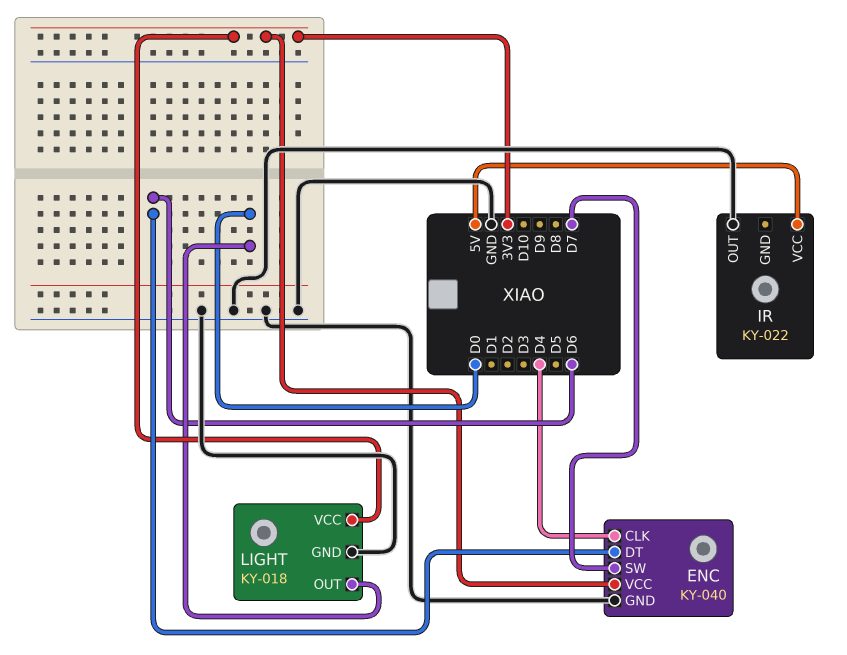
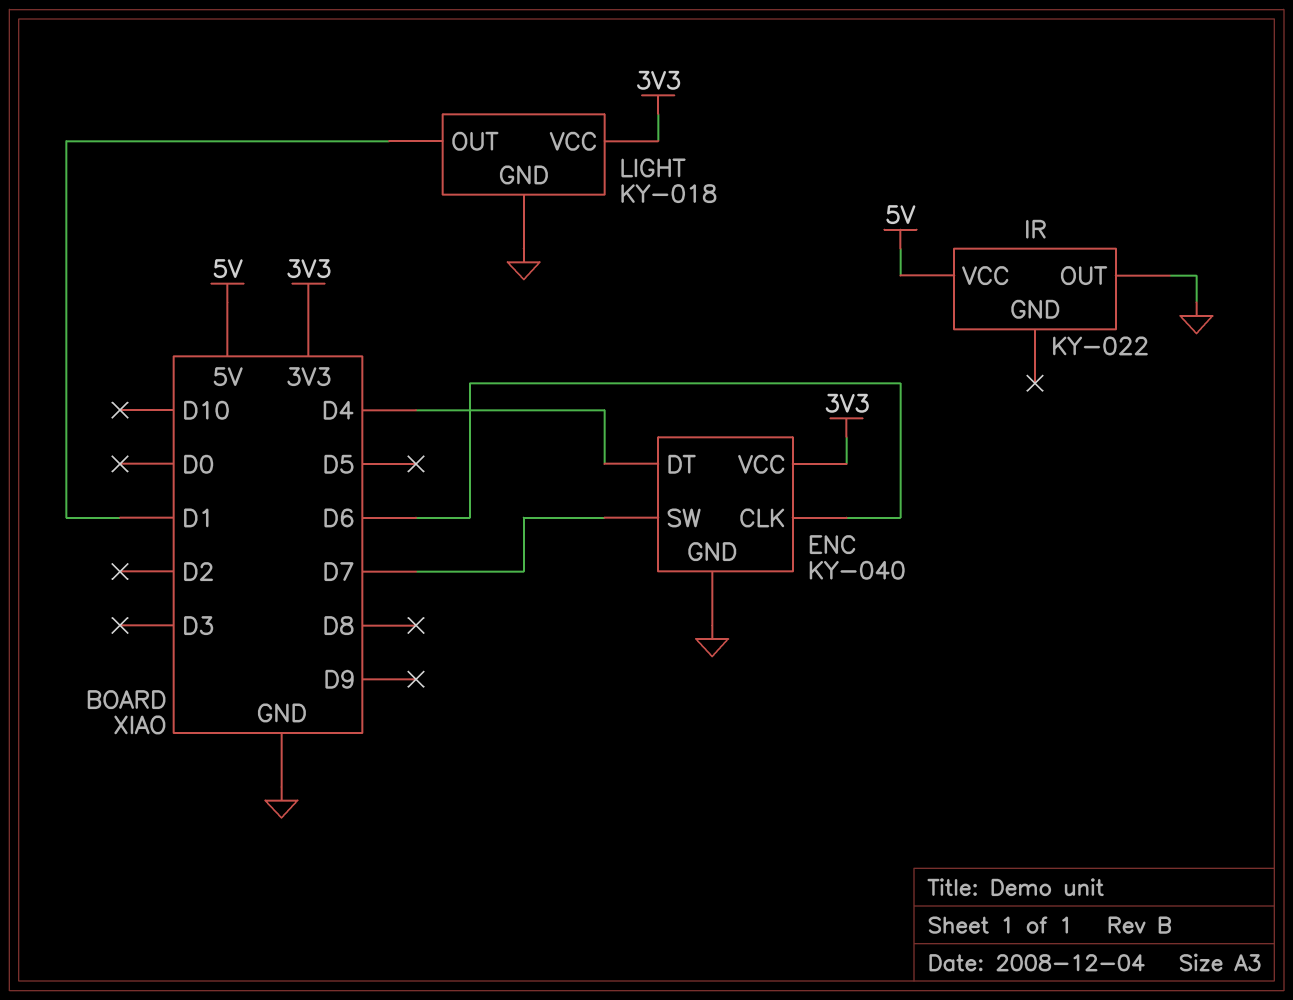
ENC pin CLK: D4 -> D6
ENC pin DT: D6 -> D4
LIGHT pin OUT: D0 -> D1

